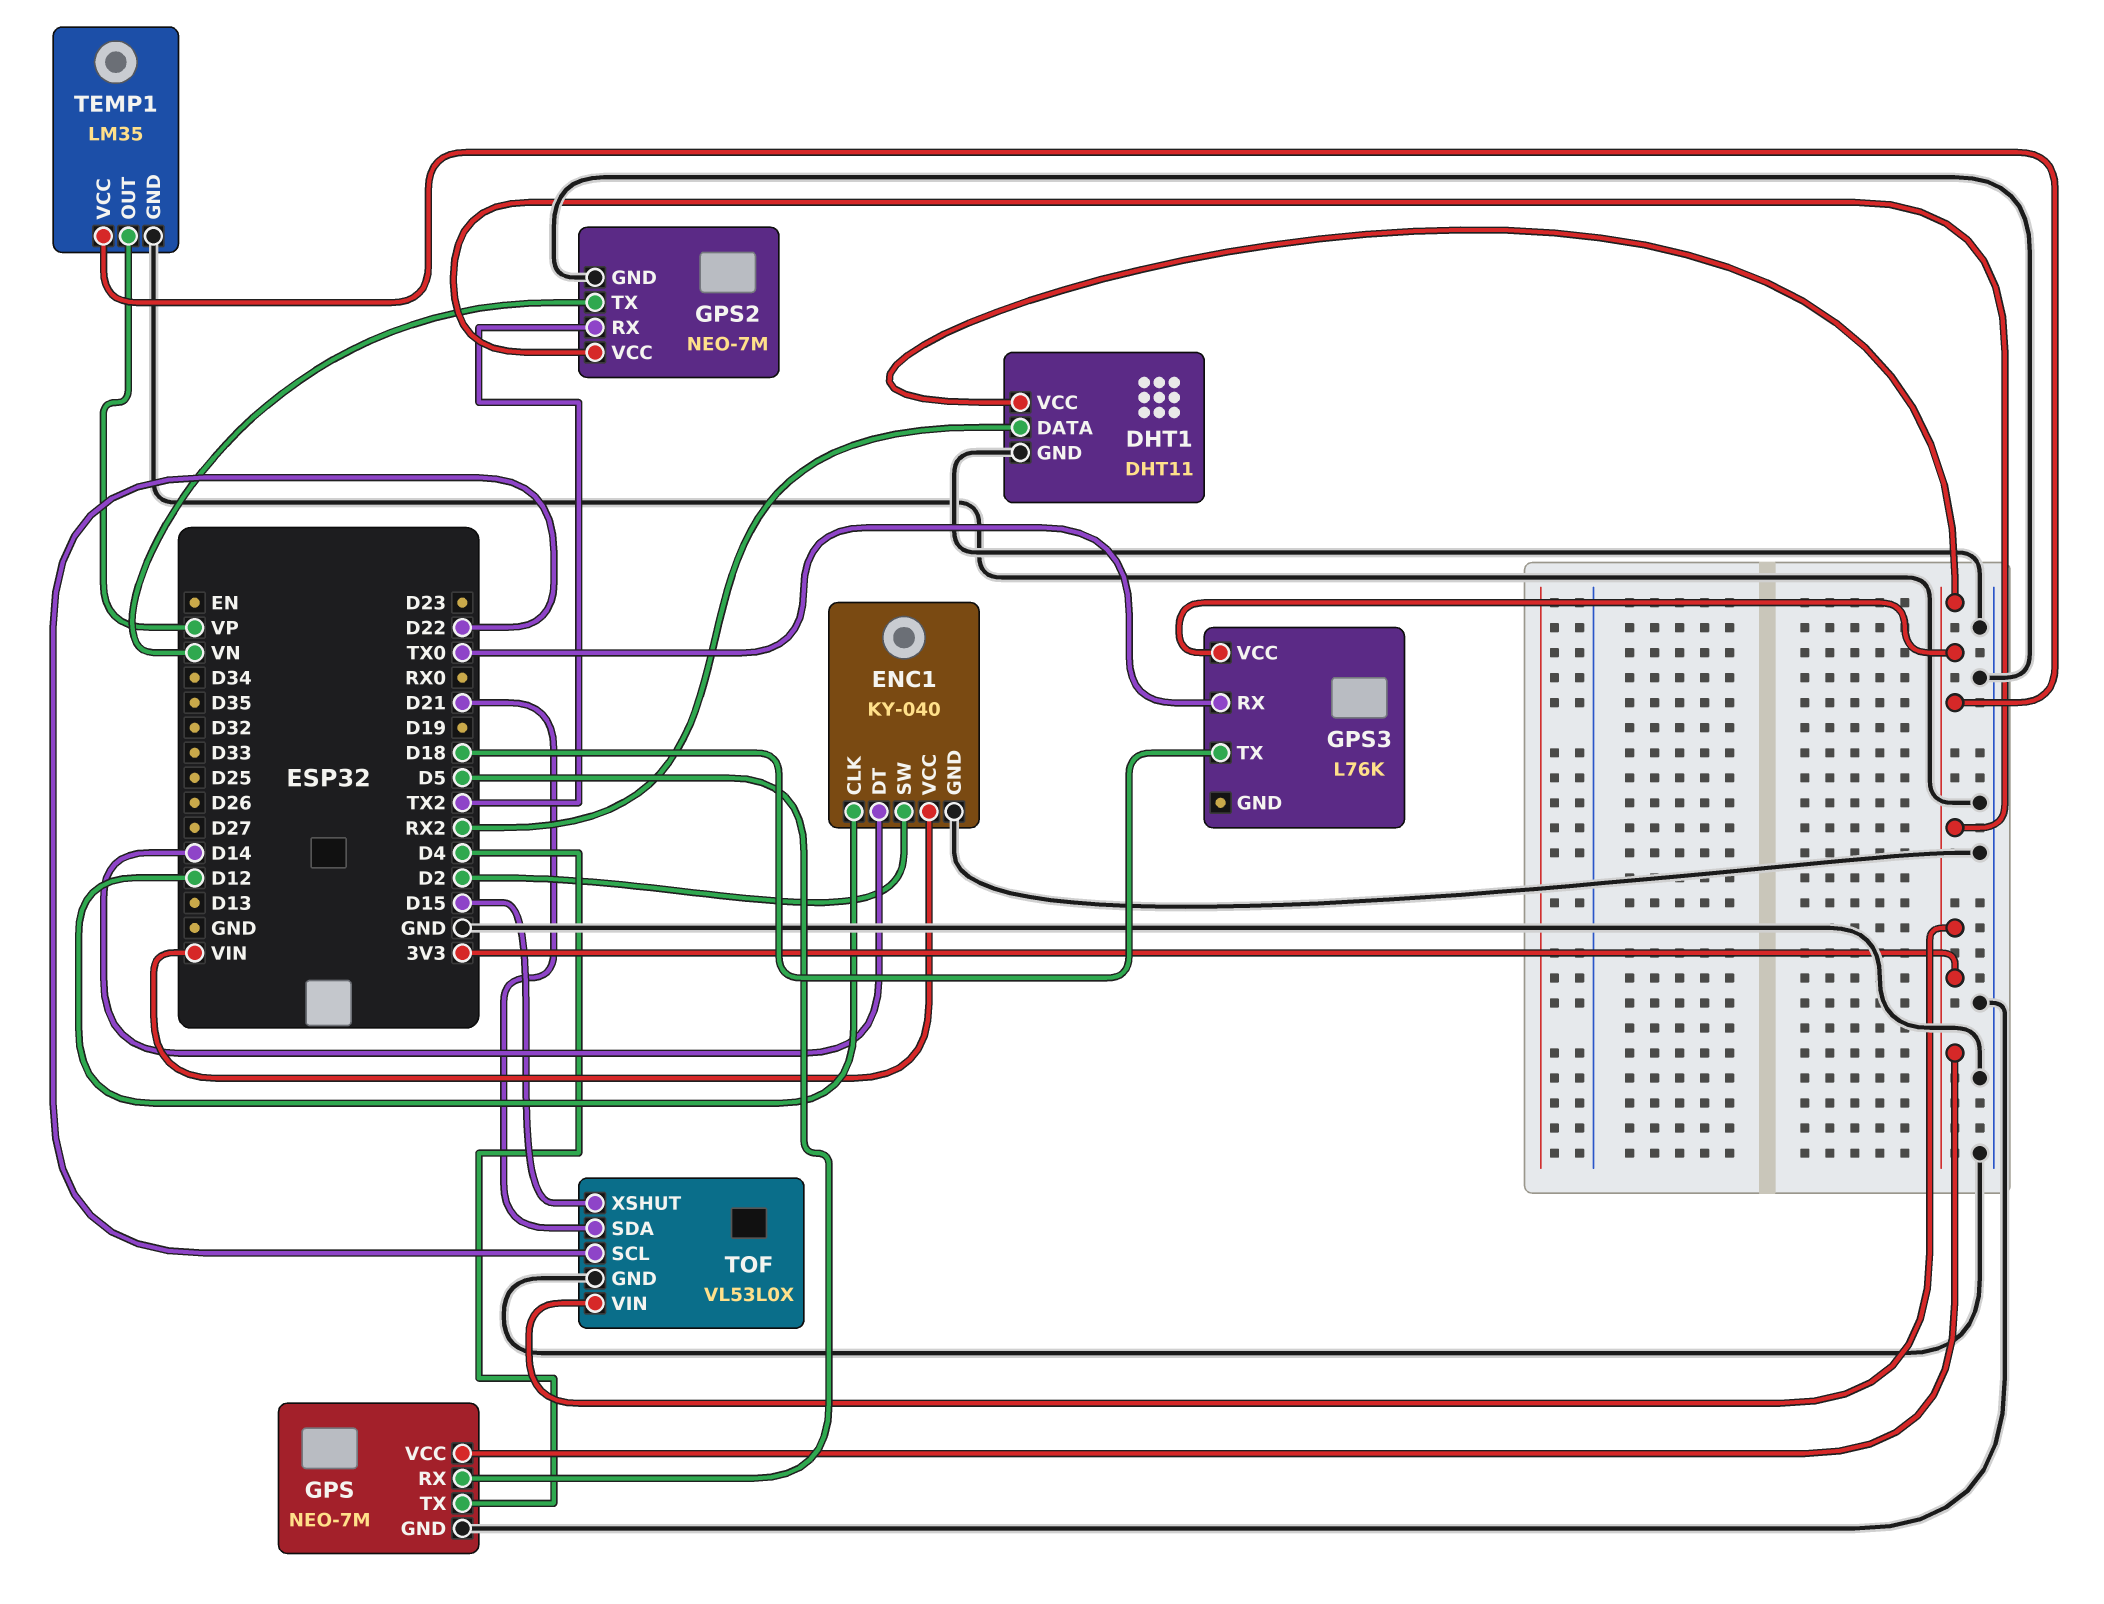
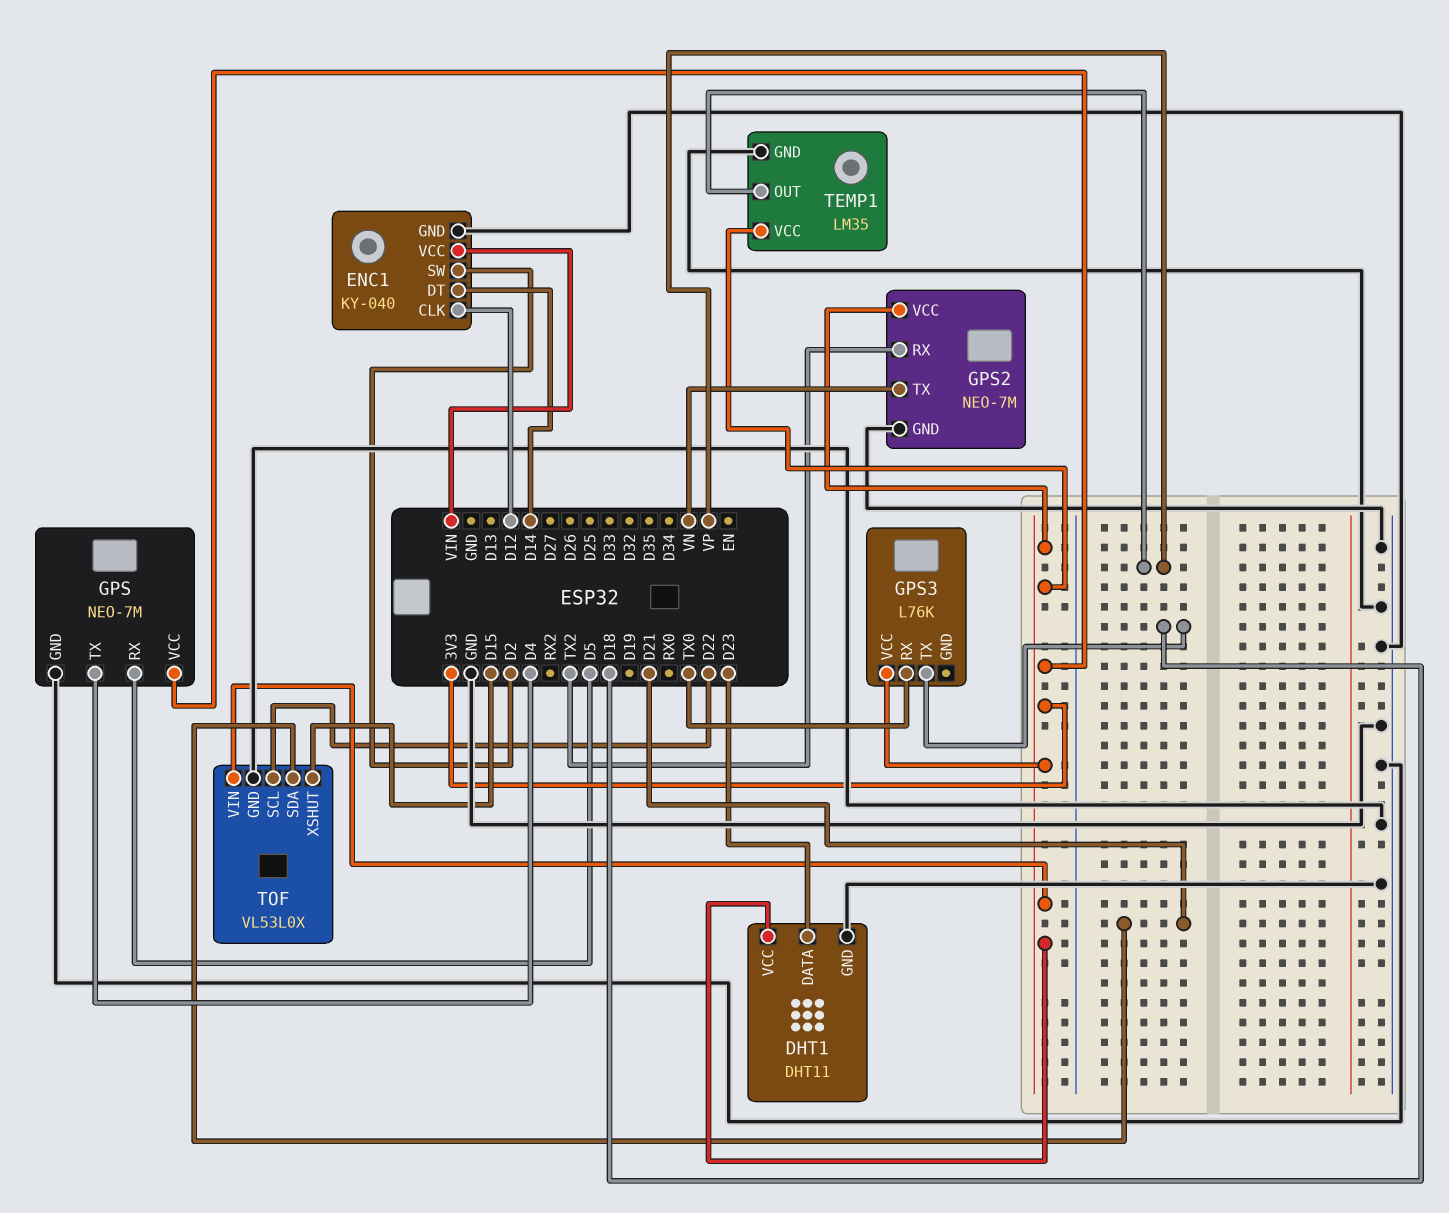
DHT1 pin DATA: RX2 -> D23

